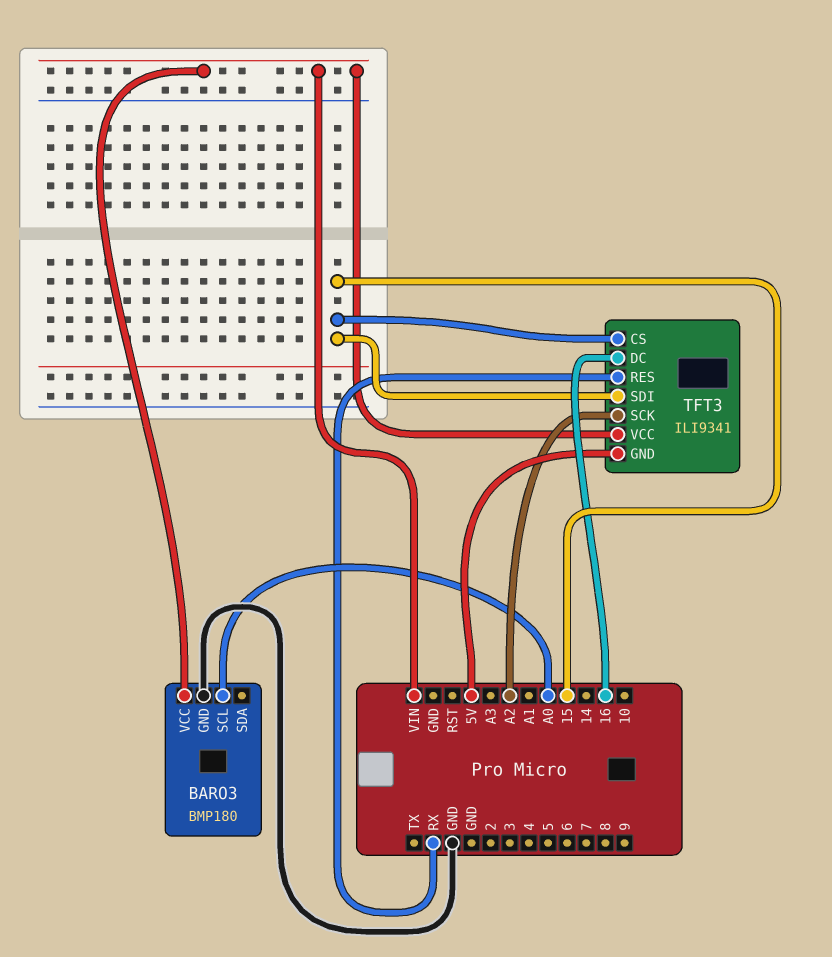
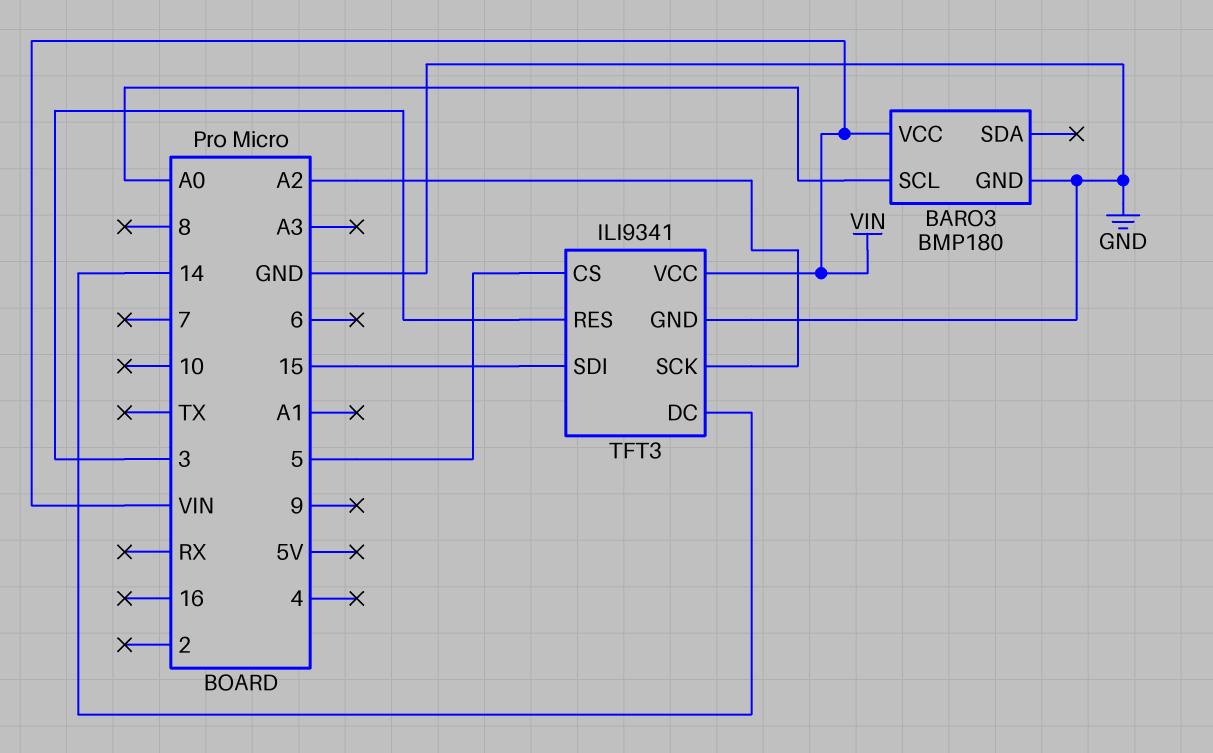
TFT3 pin CS: 15 -> 5
TFT3 pin DC: 16 -> 14
TFT3 pin GND: 5V -> GND
TFT3 pin RES: RX -> 3

